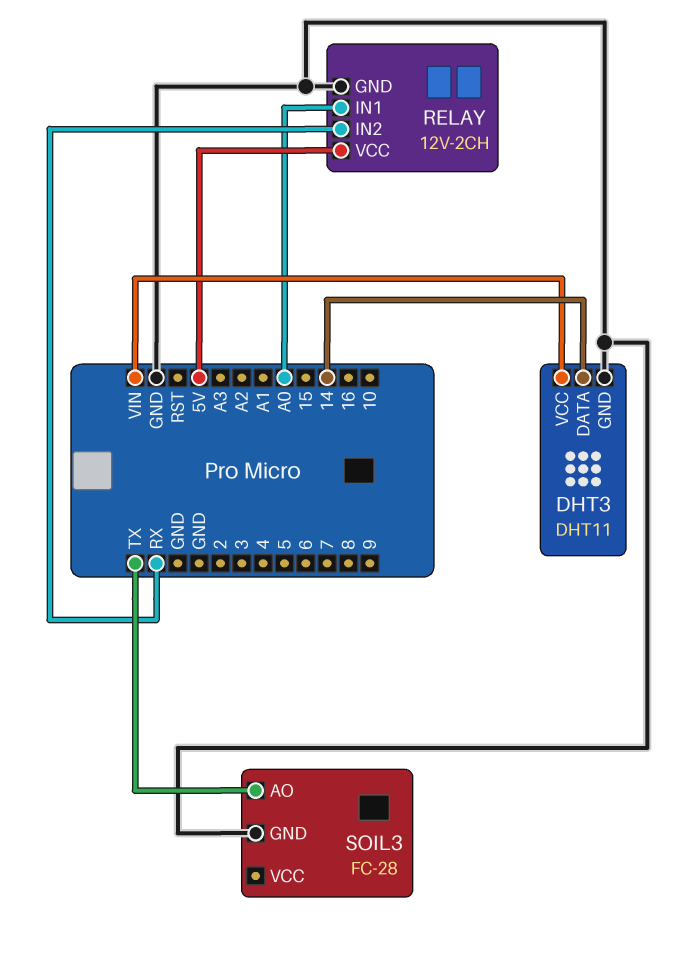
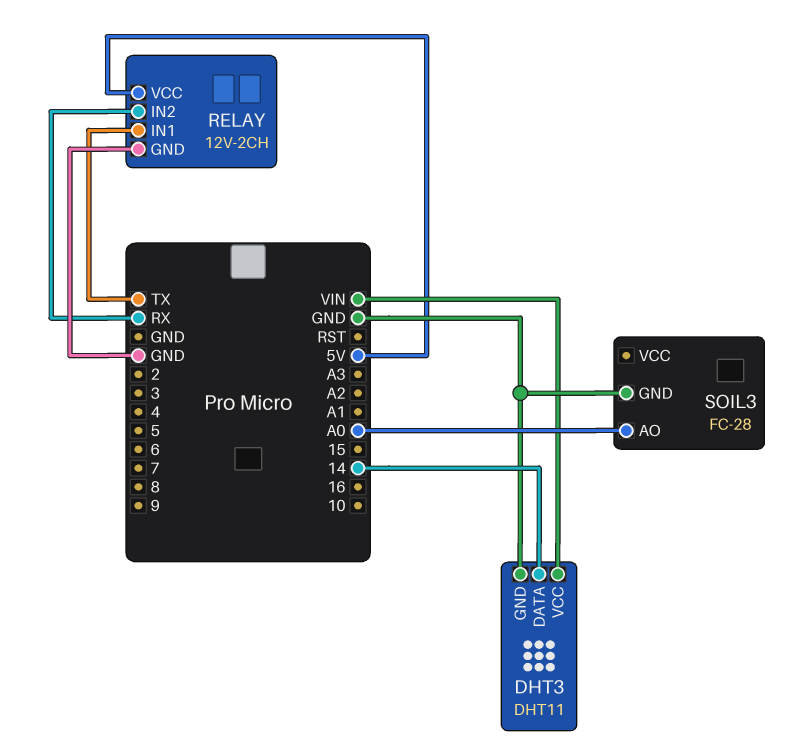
RELAY pin IN1: A0 -> TX
SOIL3 pin AO: TX -> A0

